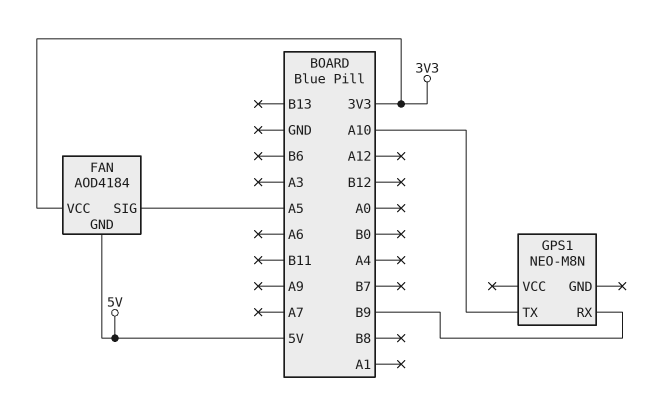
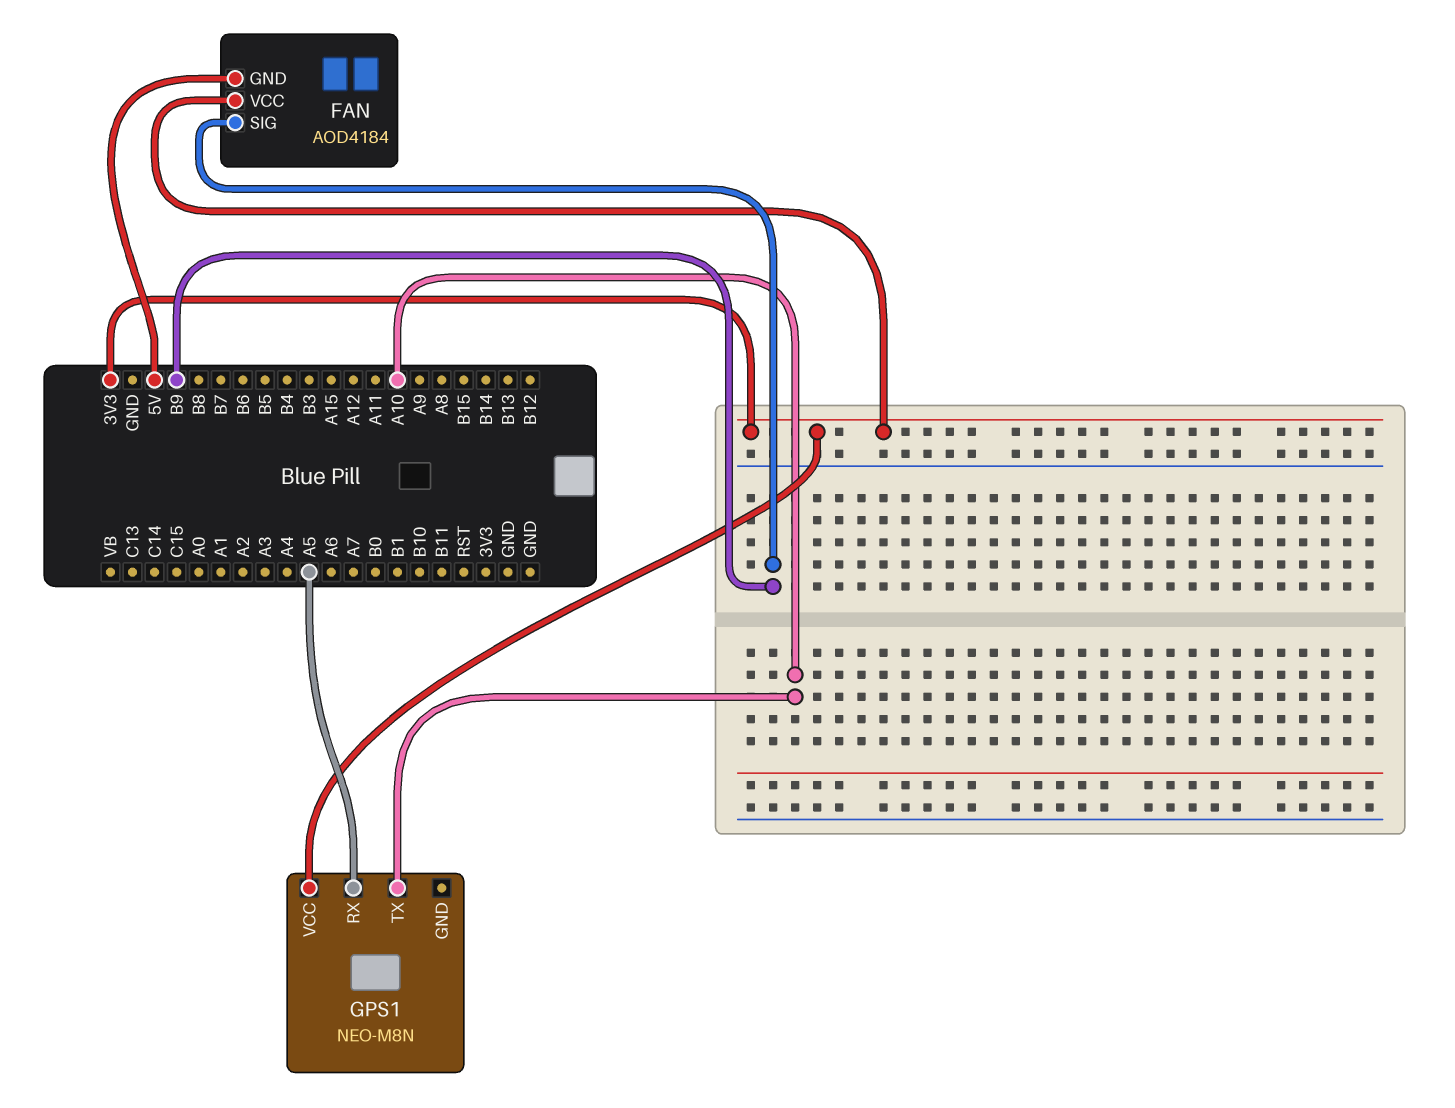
FAN pin SIG: A5 -> B9
GPS1 pin RX: B9 -> A5
GPS1 pin VCC: none -> 3V3

